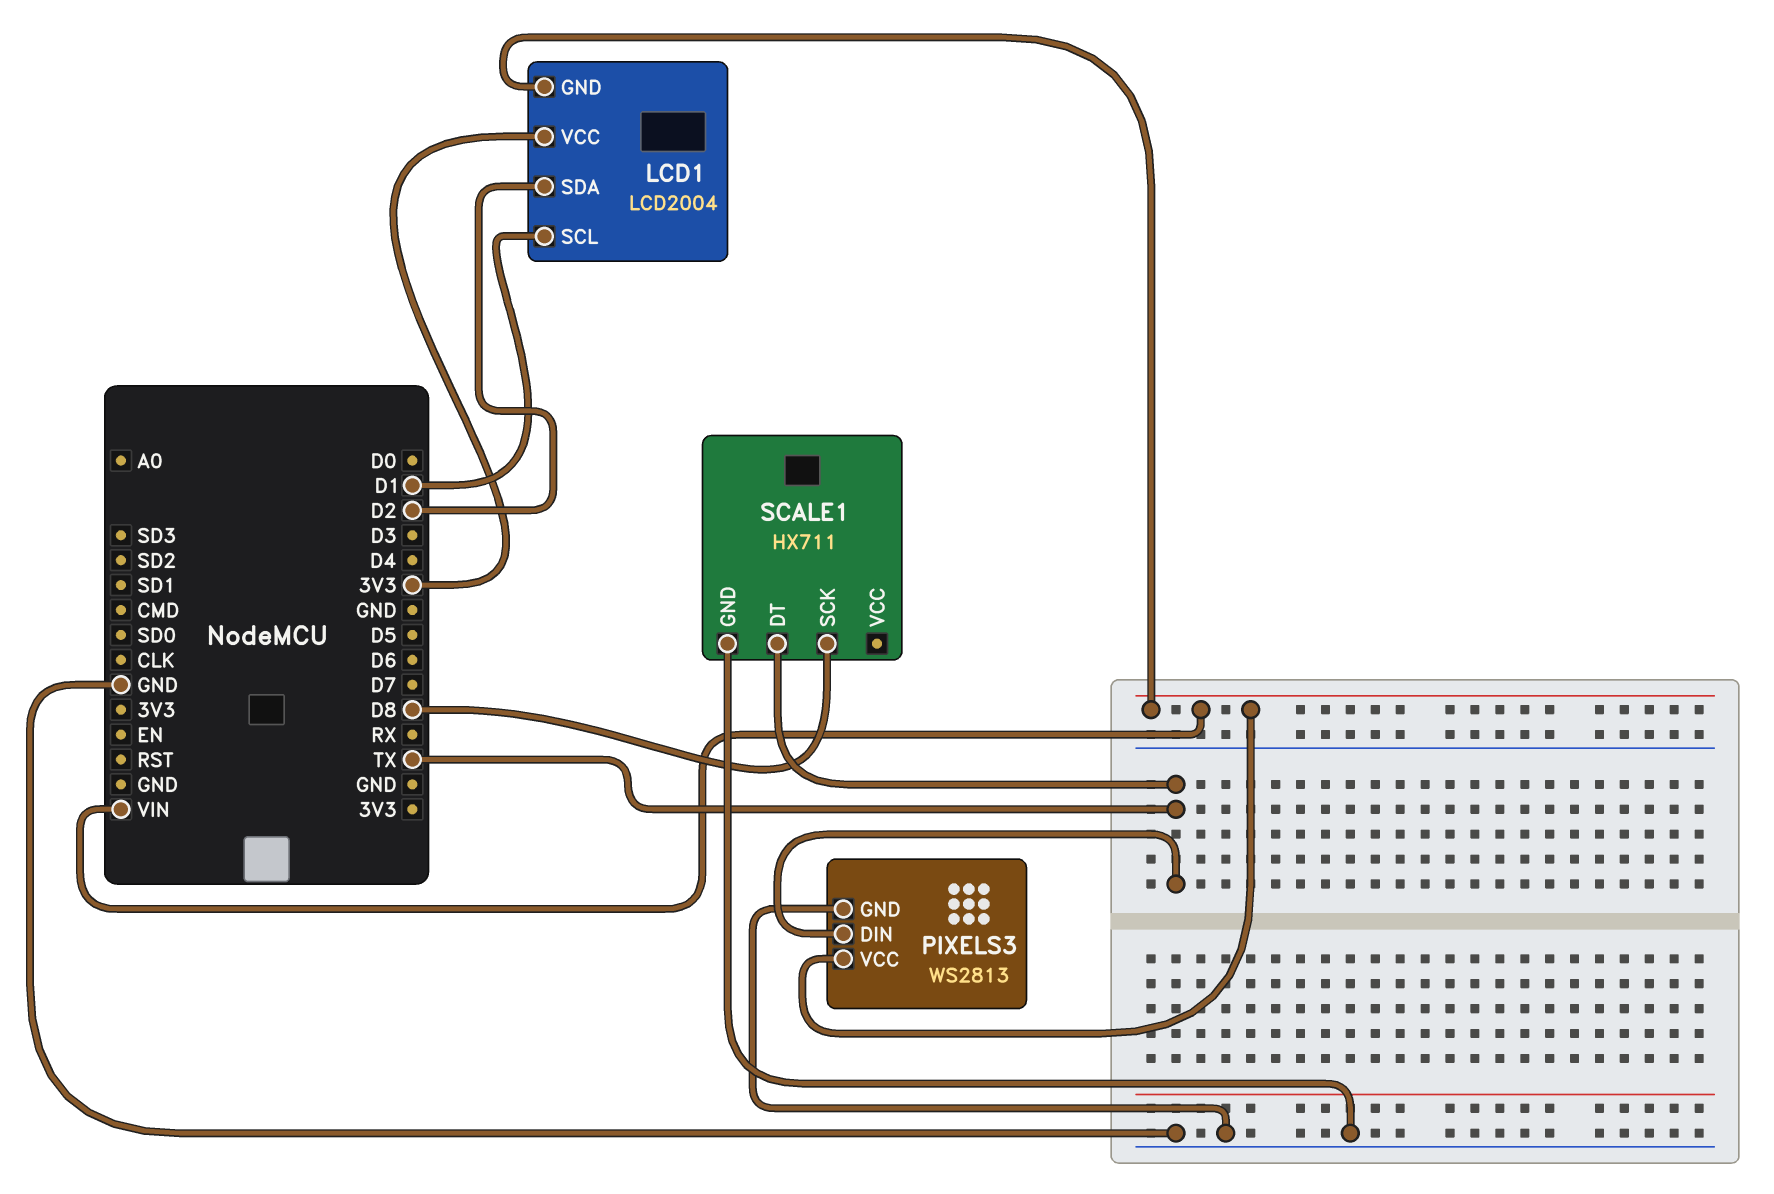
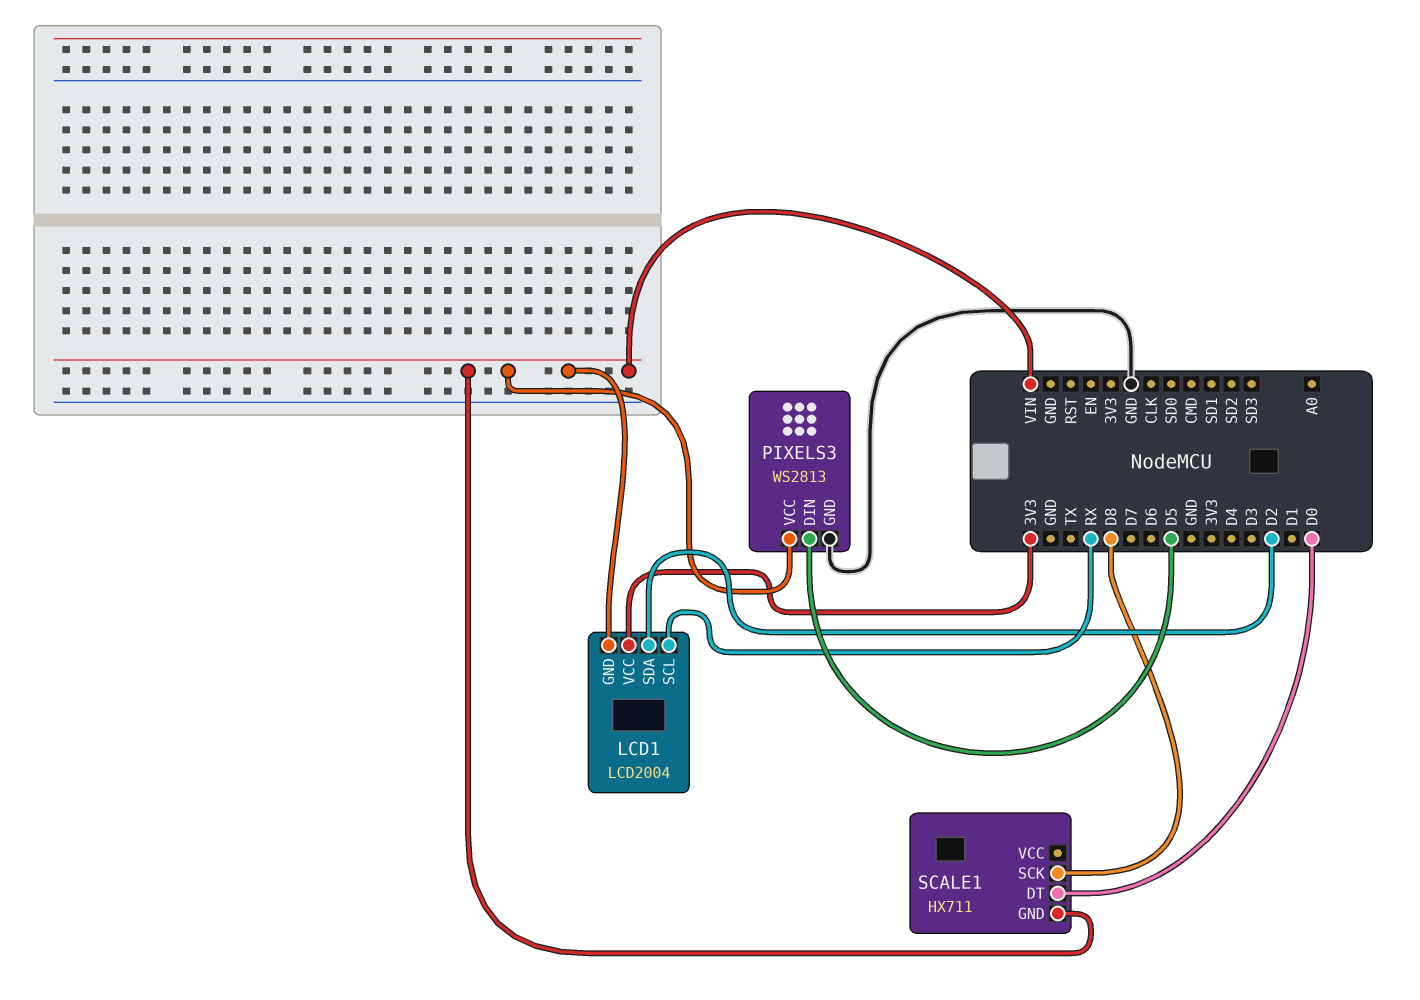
LCD1 pin SCL: D1 -> RX
PIXELS3 pin DIN: TX -> D5
SCALE1 pin DT: TX -> D0
SCALE1 pin GND: GND -> VIN

